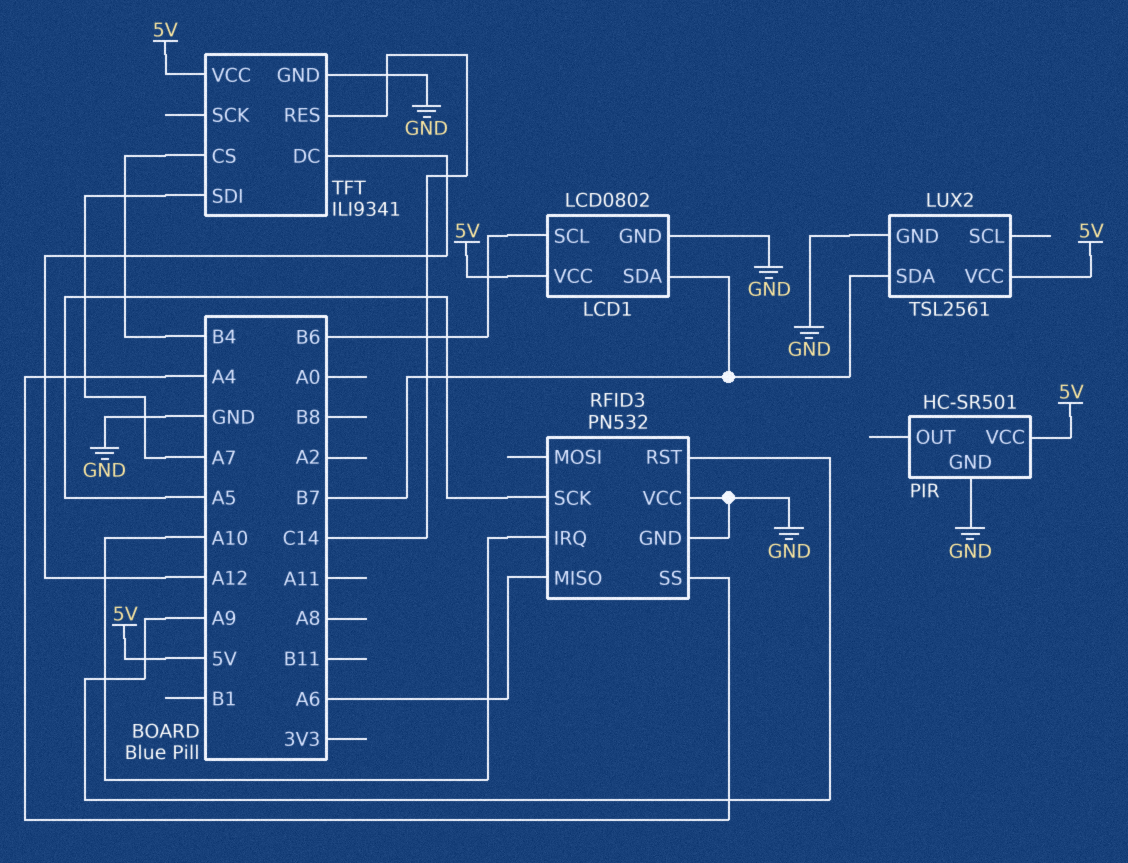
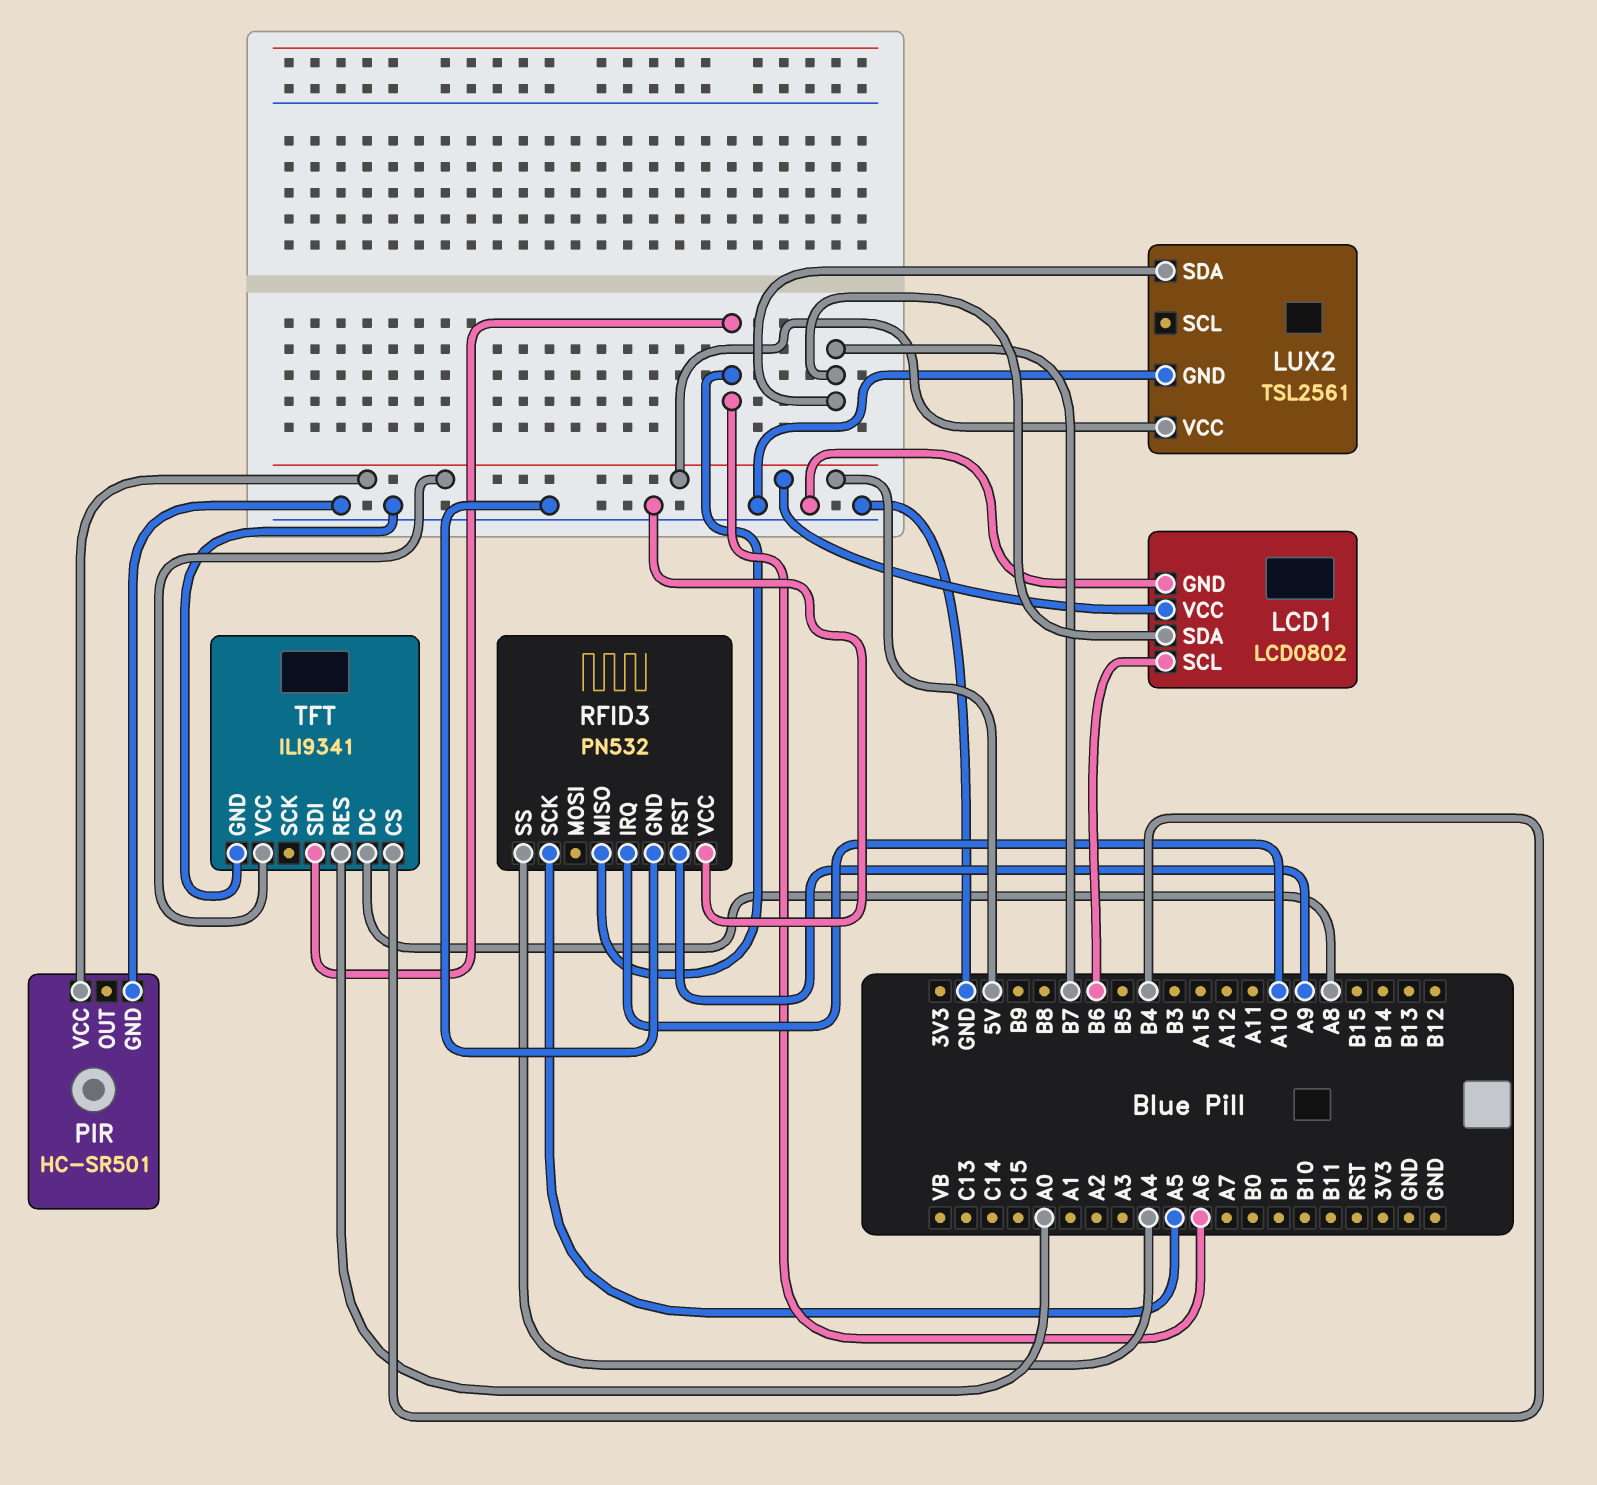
TFT pin DC: A12 -> A8
TFT pin RES: C14 -> A0
TFT pin SDI: A7 -> A6

